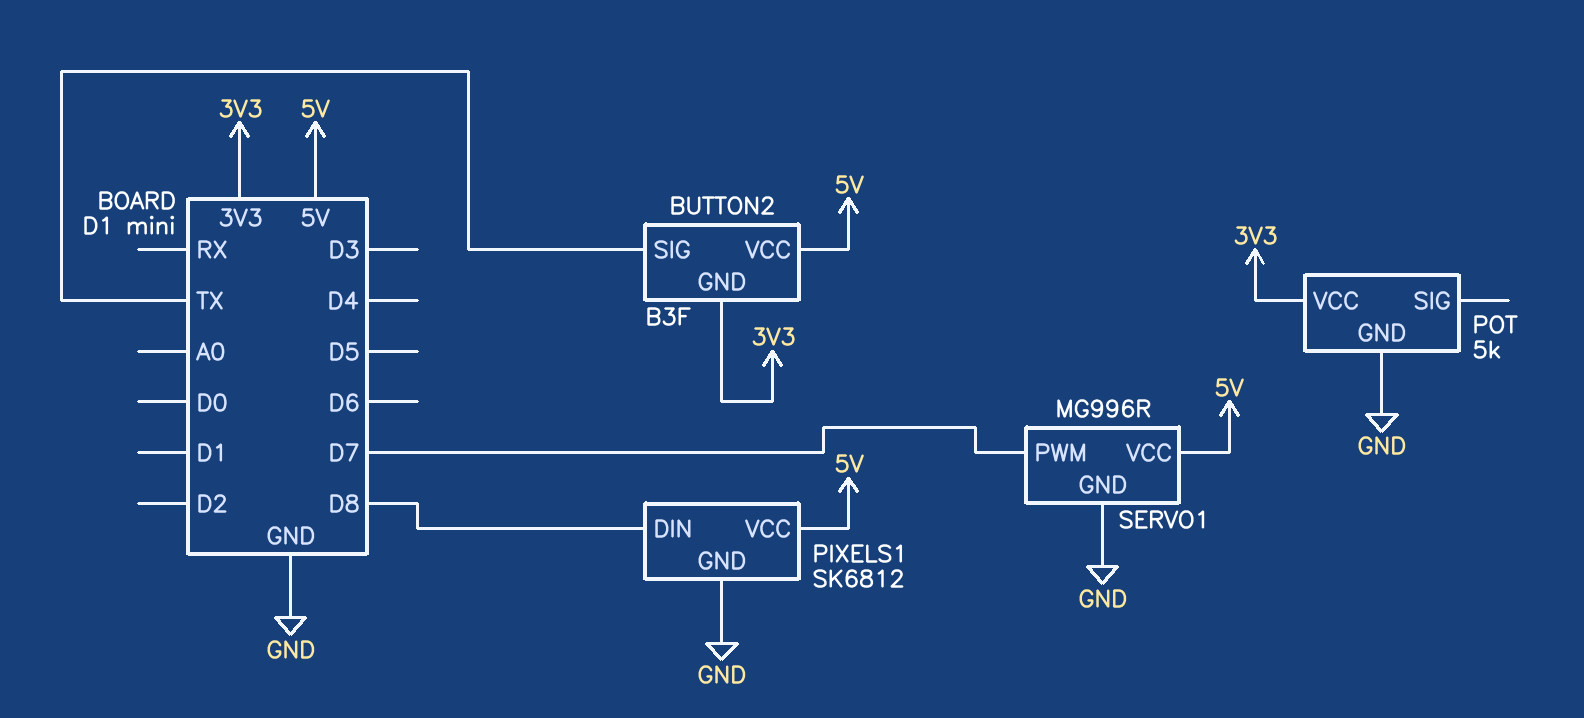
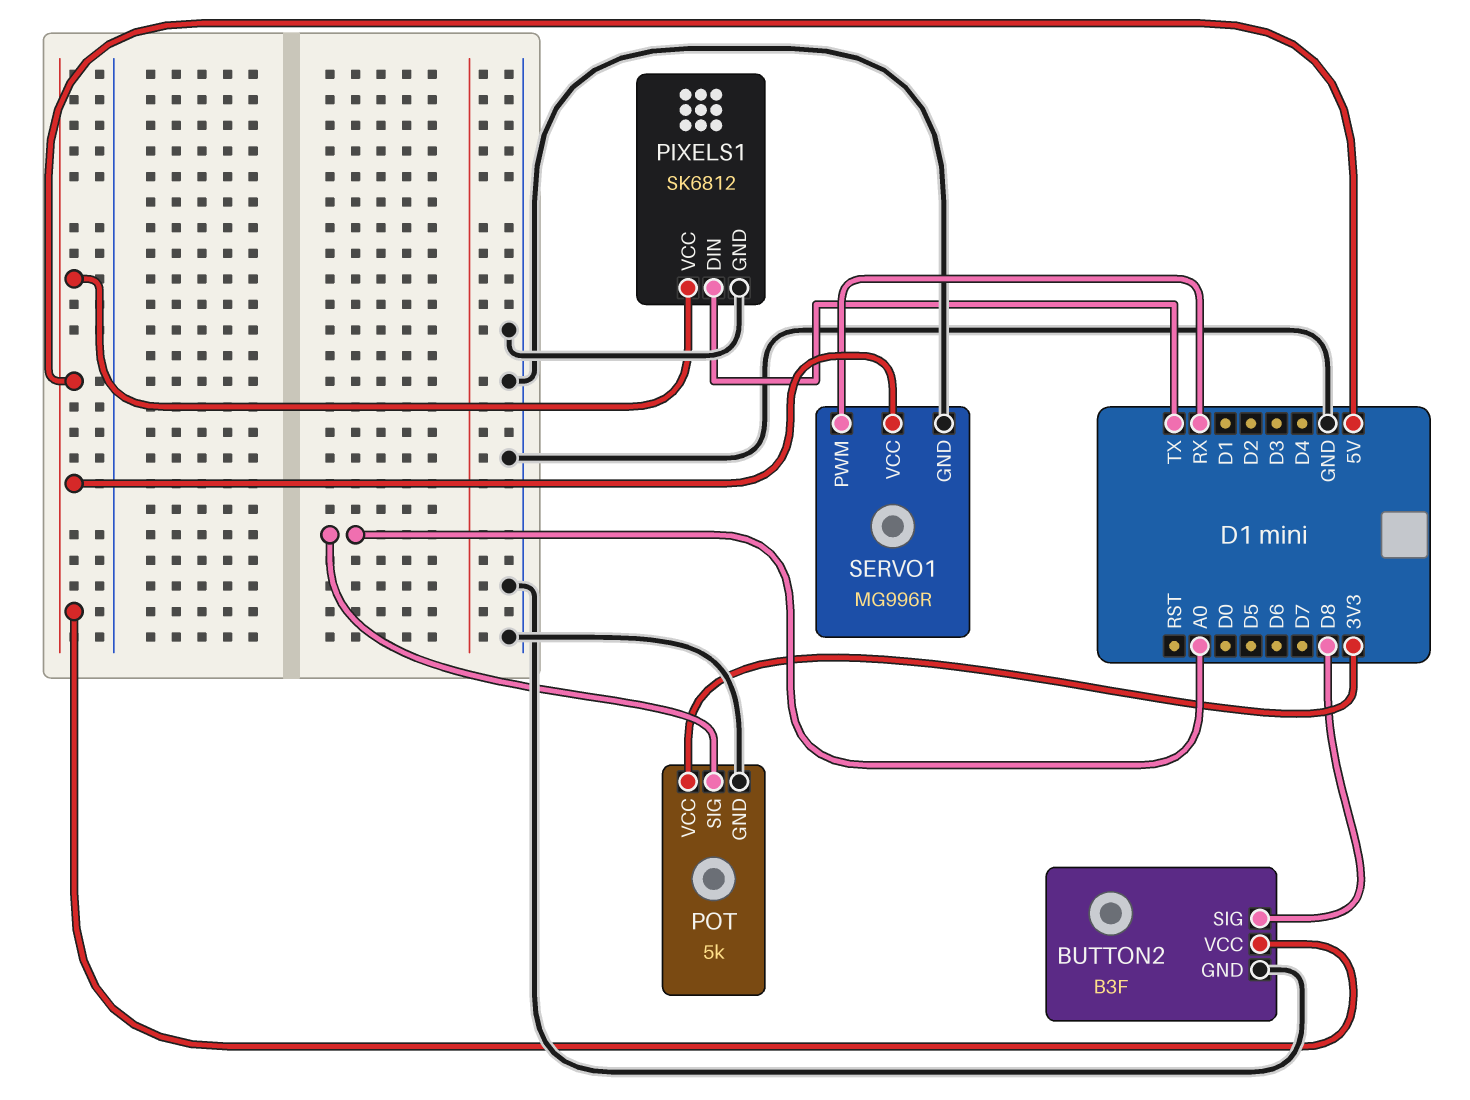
BUTTON2 pin GND: 3V3 -> GND
BUTTON2 pin SIG: TX -> D8
PIXELS1 pin DIN: D8 -> TX
POT pin SIG: none -> A0
SERVO1 pin PWM: D7 -> RX

